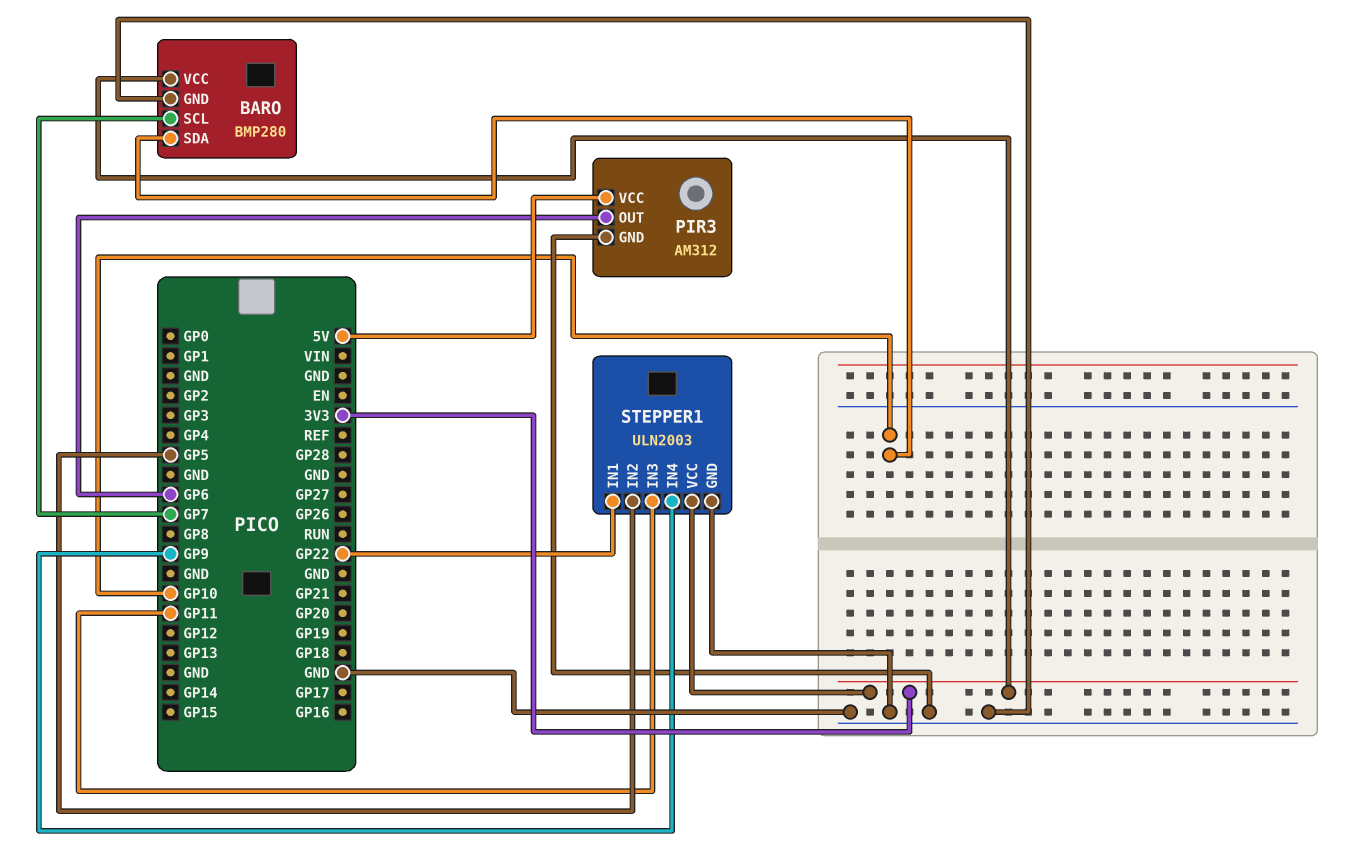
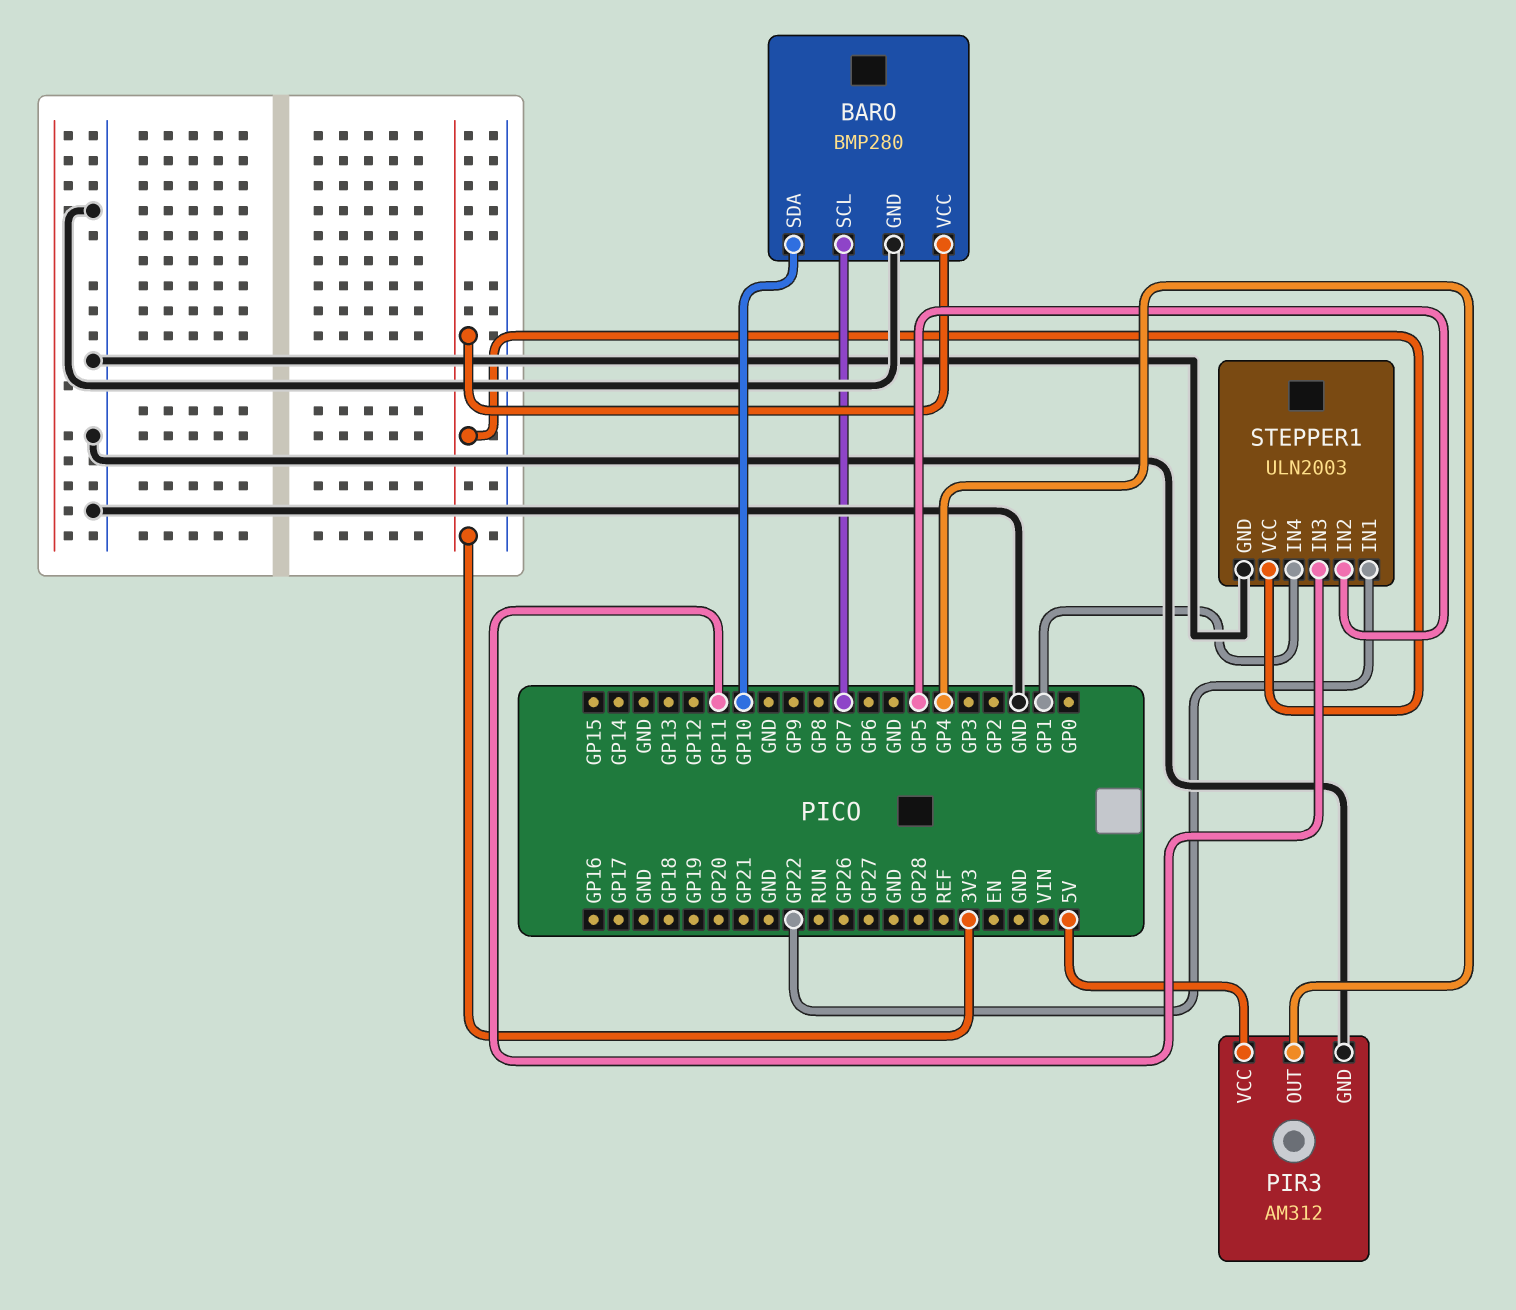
PIR3 pin OUT: GP6 -> GP4
STEPPER1 pin IN4: GP9 -> GP1

